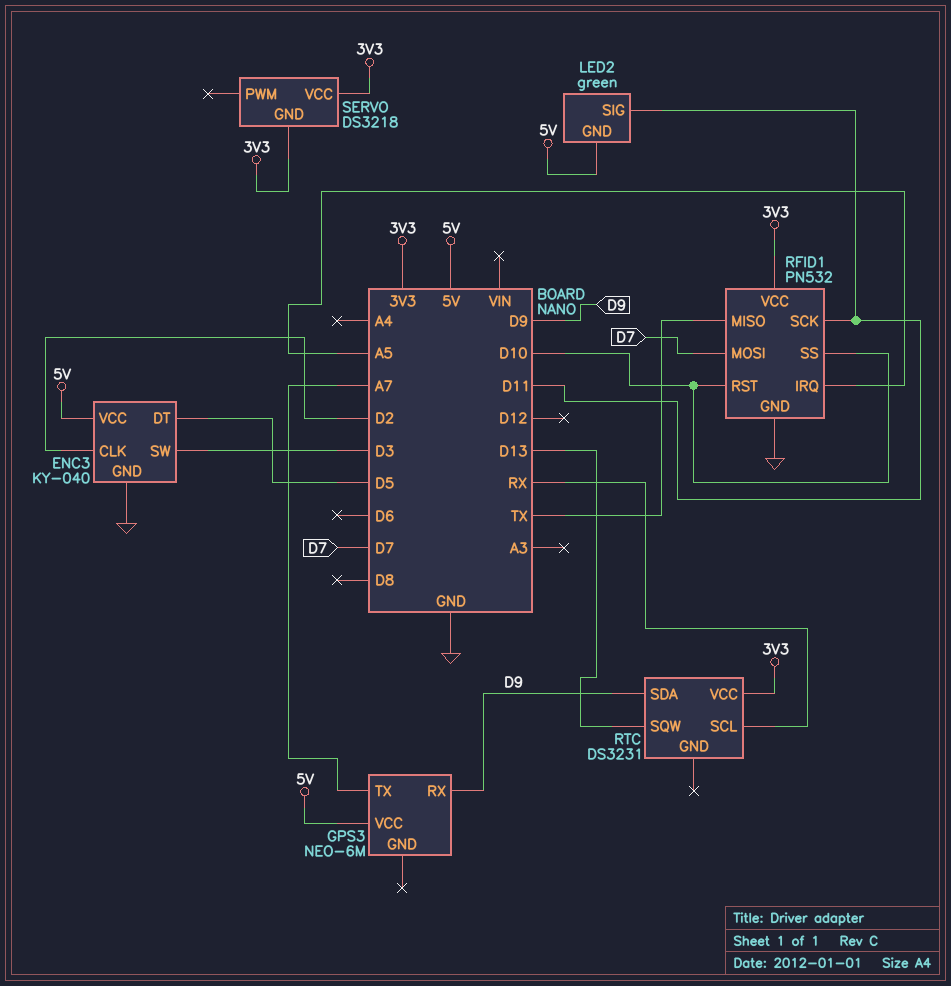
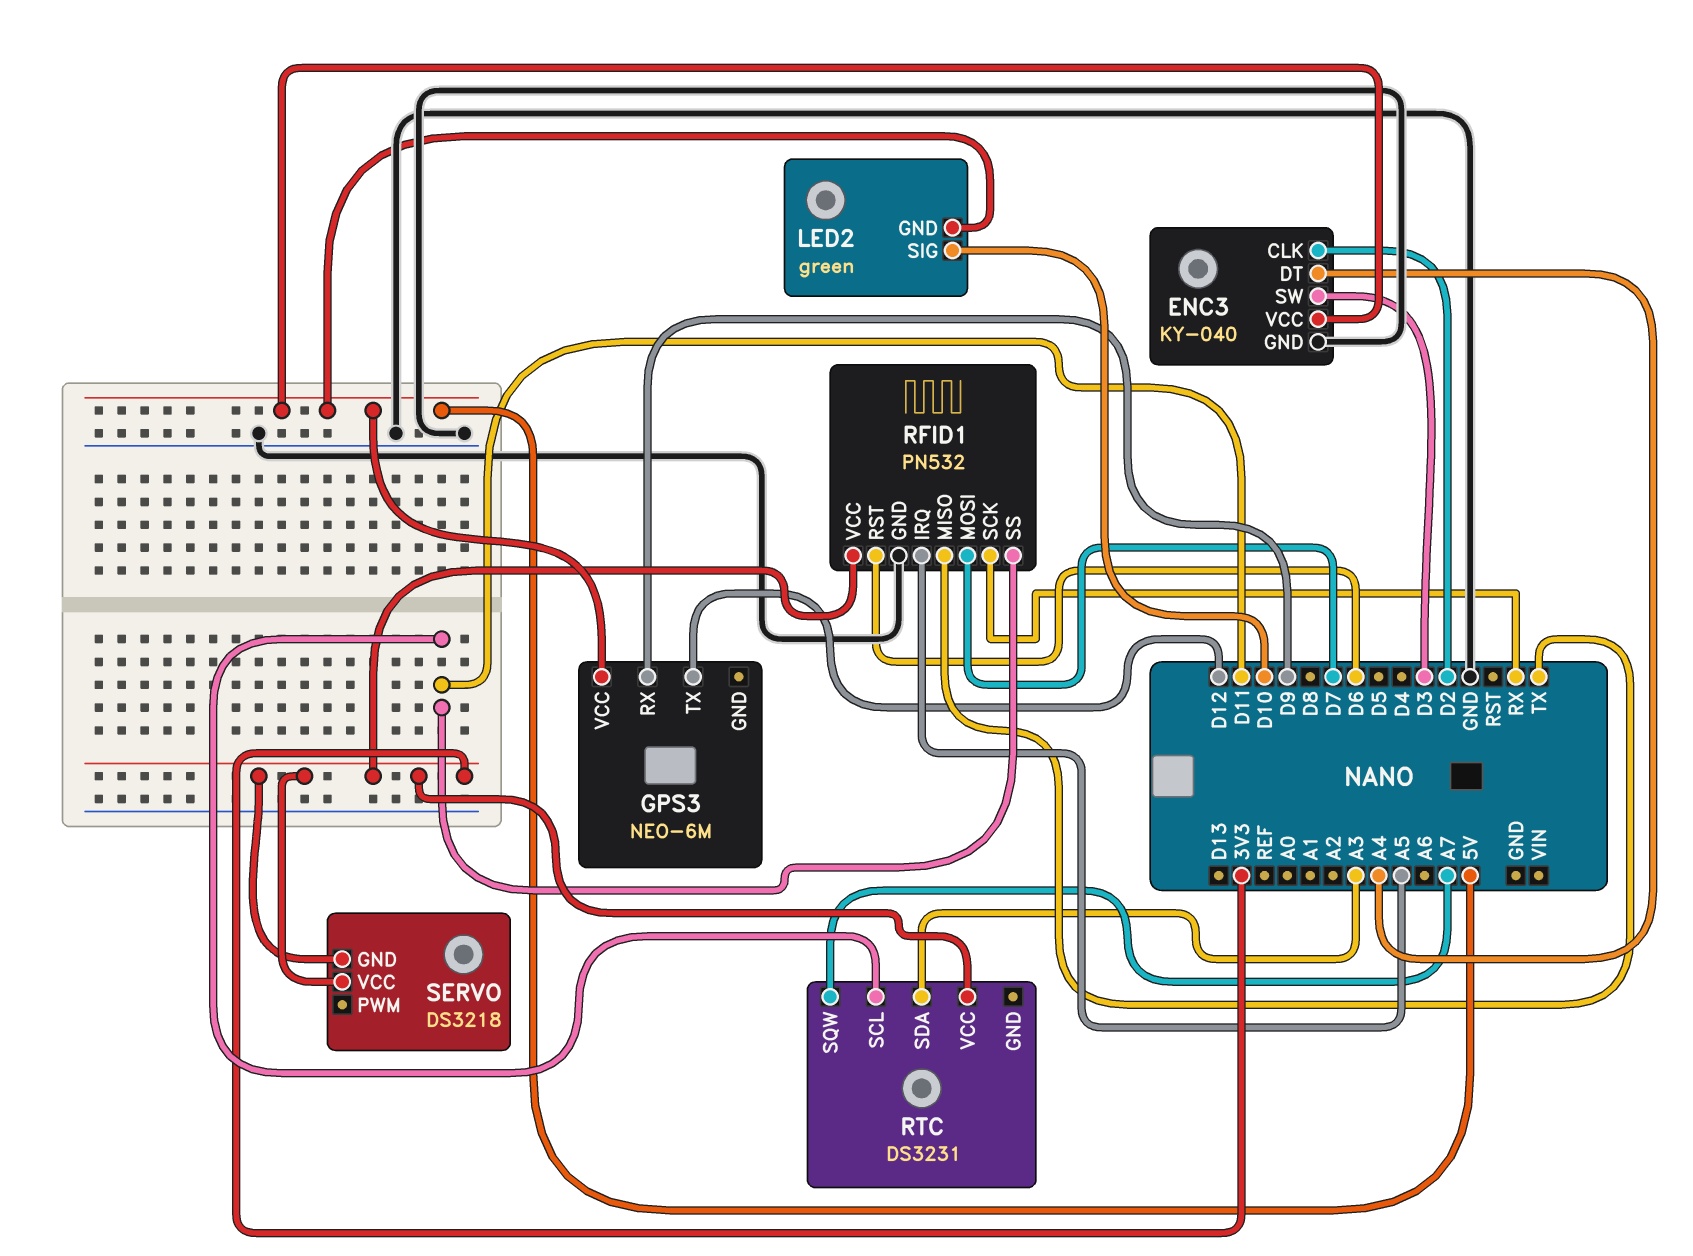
ENC3 pin DT: D5 -> A4
GPS3 pin TX: A7 -> D12
LED2 pin SIG: D11 -> D10
RFID1 pin RST: D10 -> D6
RFID1 pin SCK: D11 -> RX
RFID1 pin SS: D10 -> D11
RTC pin SCL: RX -> D11
RTC pin SDA: D9 -> A3
RTC pin SQW: D13 -> A7

